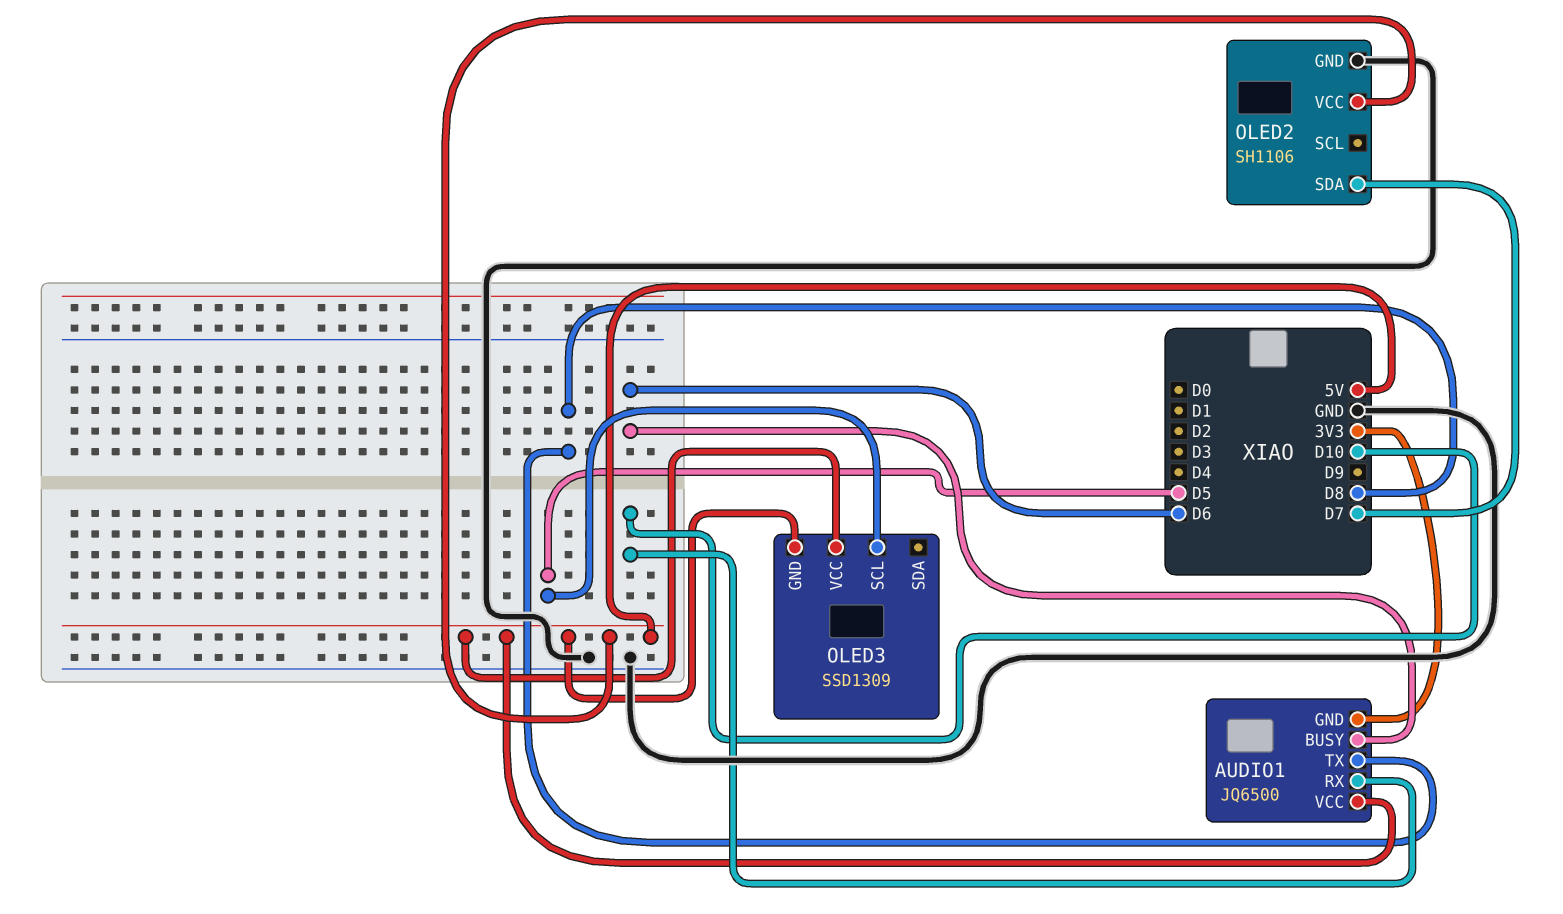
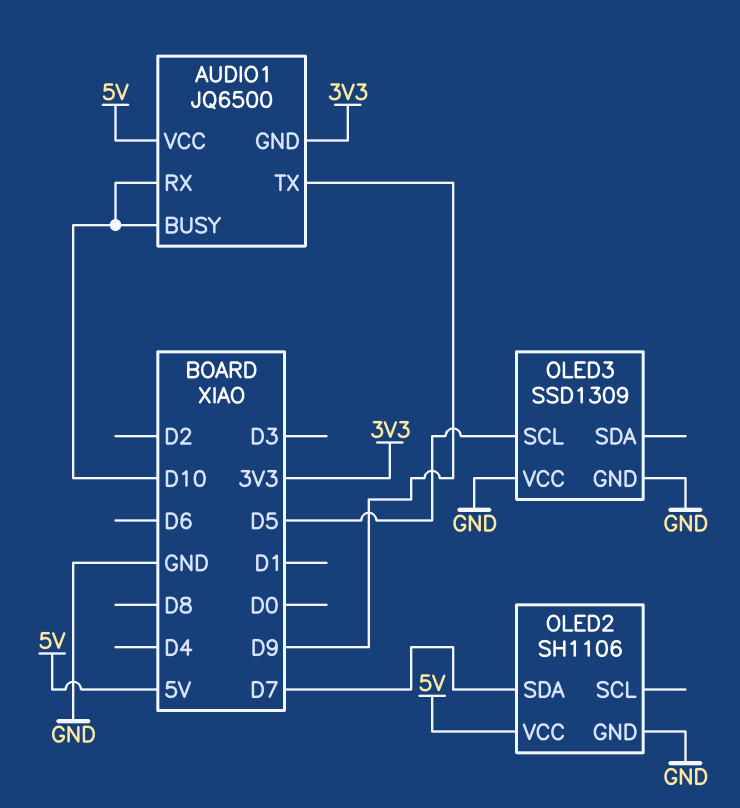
AUDIO1 pin BUSY: D6 -> D10
AUDIO1 pin TX: D8 -> D9
OLED3 pin GND: 5V -> GND
OLED3 pin VCC: 5V -> GND

